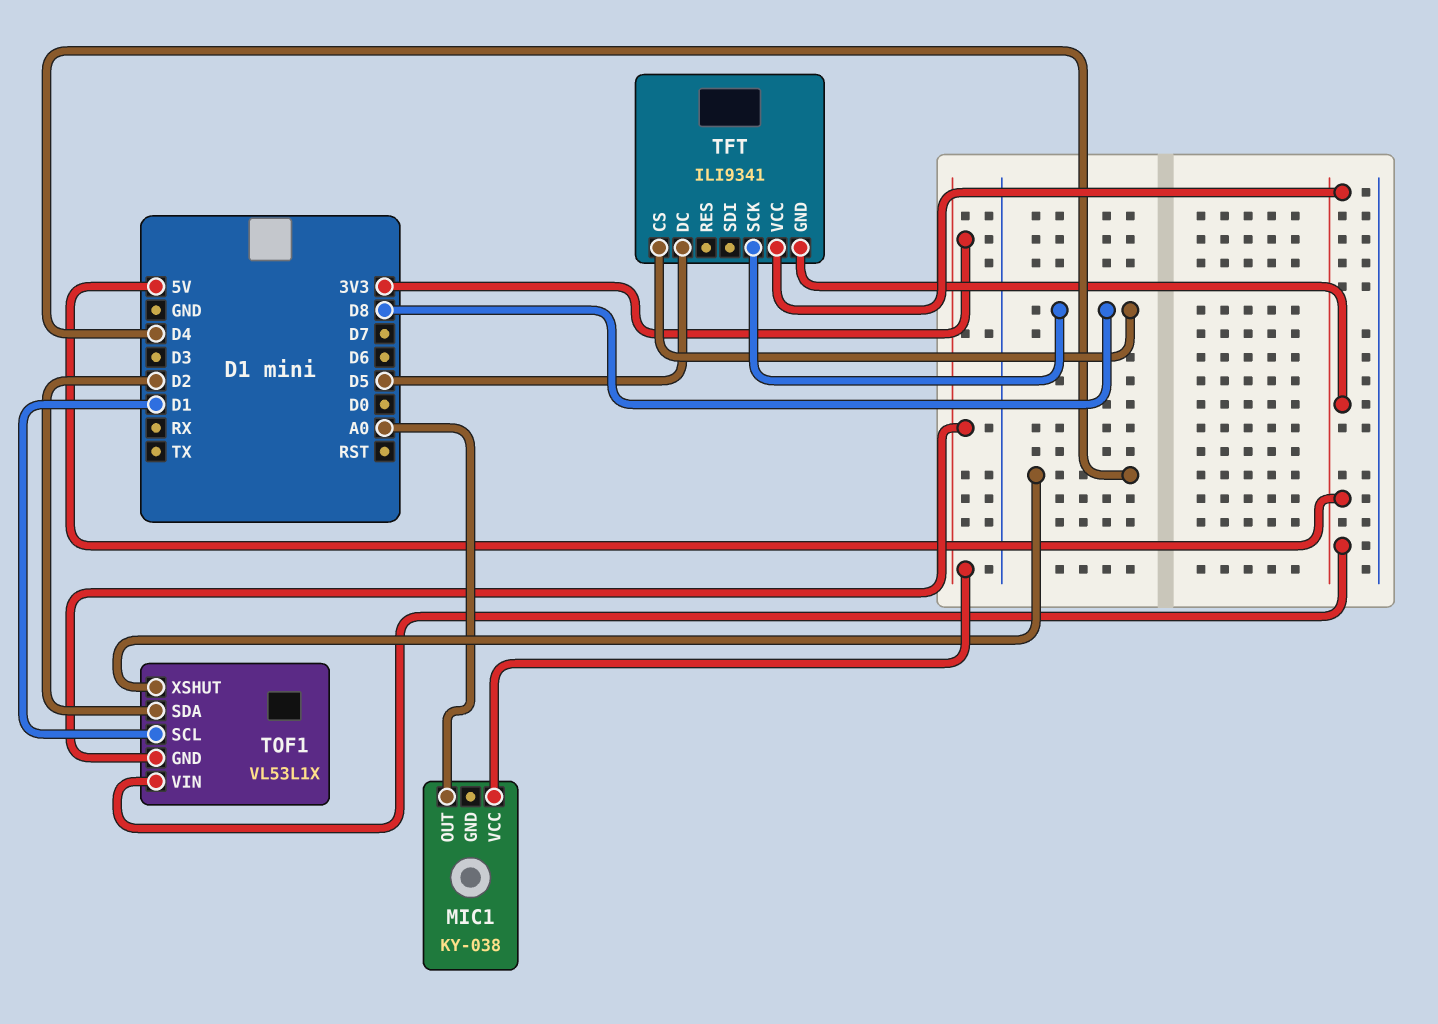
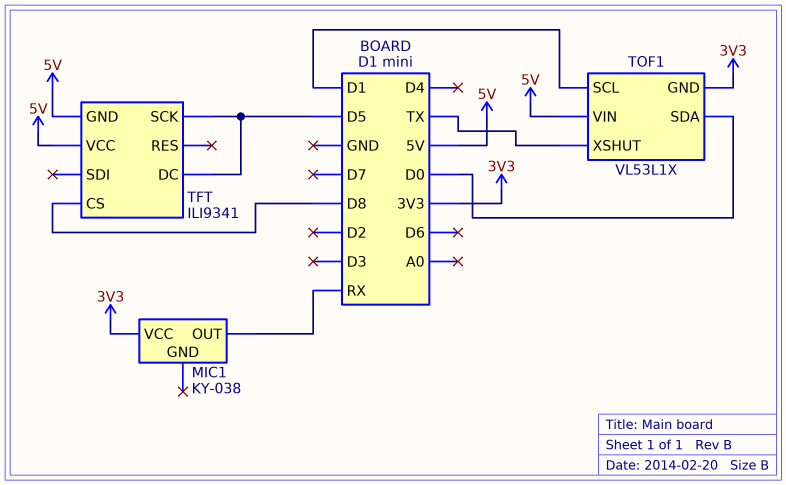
MIC1 pin OUT: A0 -> RX
TFT pin SCK: D8 -> D5
TOF1 pin SDA: D2 -> D0
TOF1 pin XSHUT: D4 -> TX

